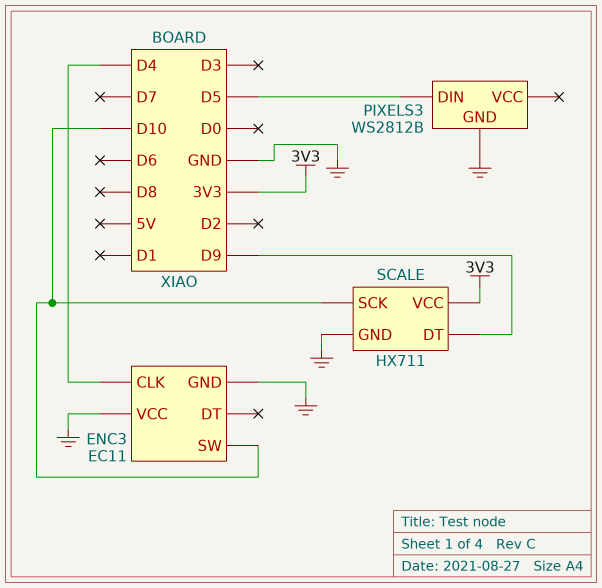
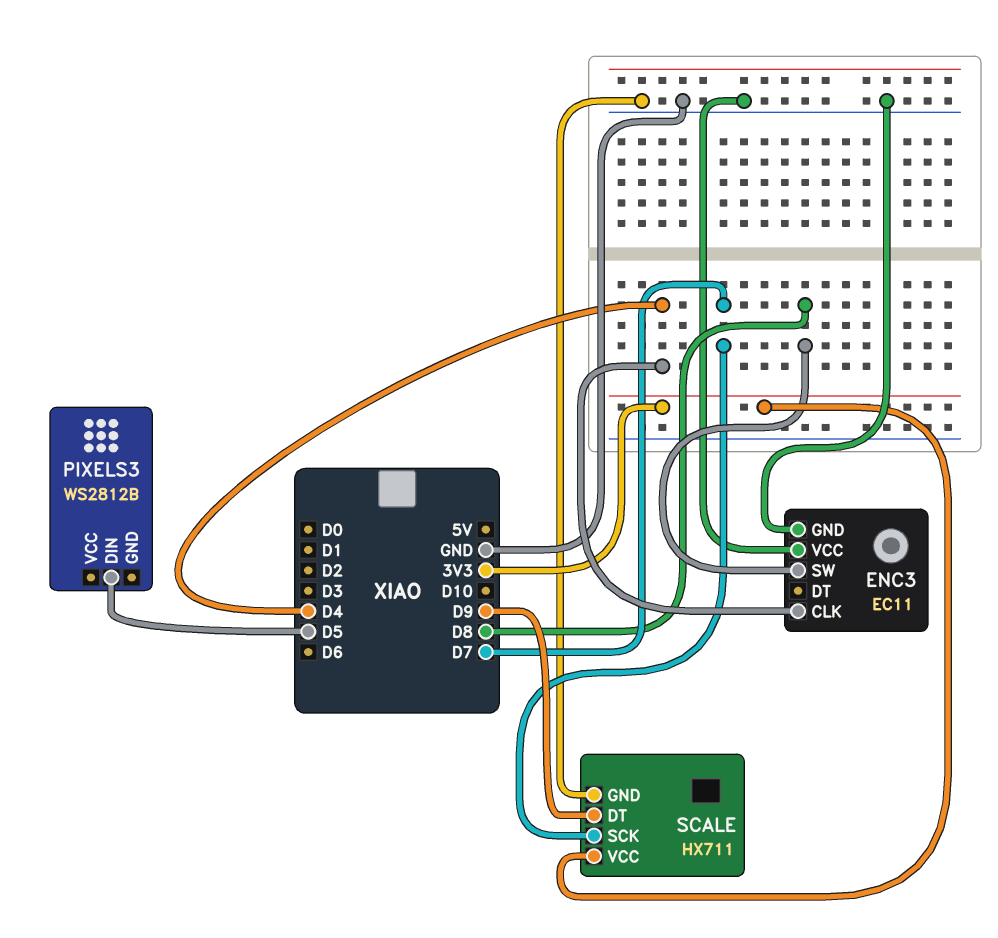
ENC3 pin SW: D10 -> D8
PIXELS3 pin GND: GND -> none
SCALE pin SCK: D10 -> D7

